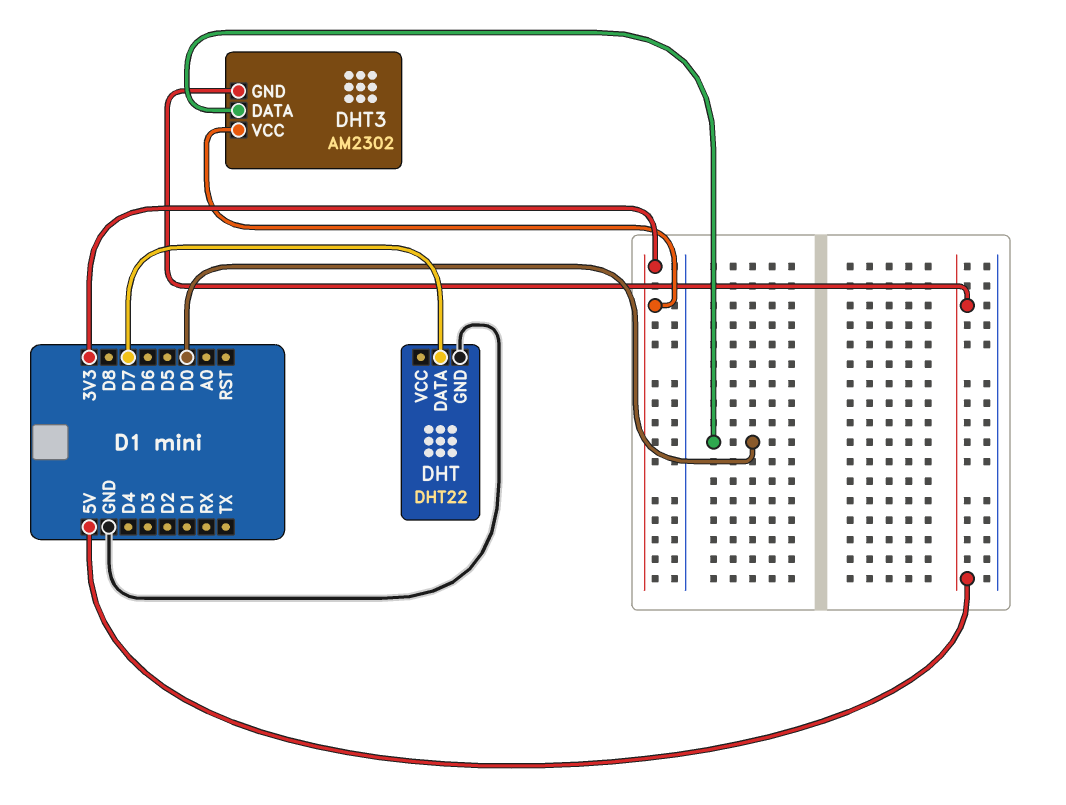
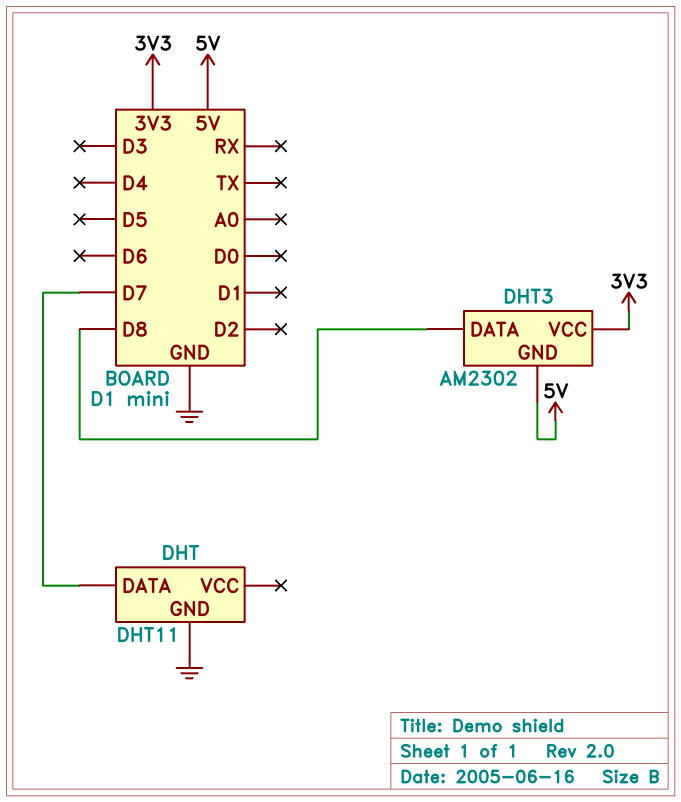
DHT: DHT22 -> DHT11
DHT3 pin DATA: D0 -> D8

